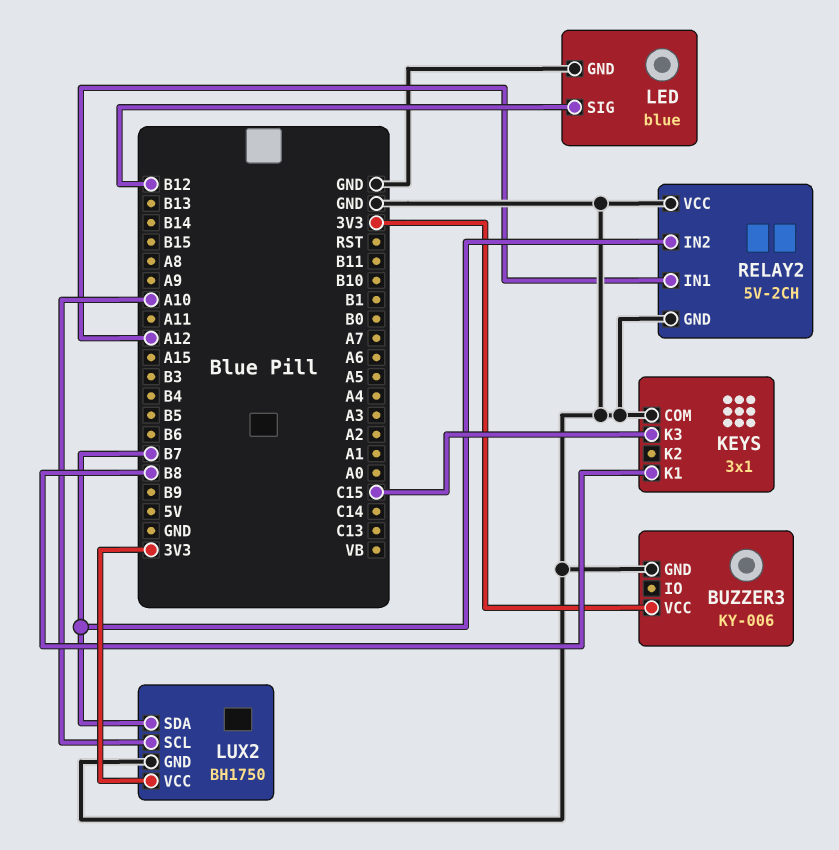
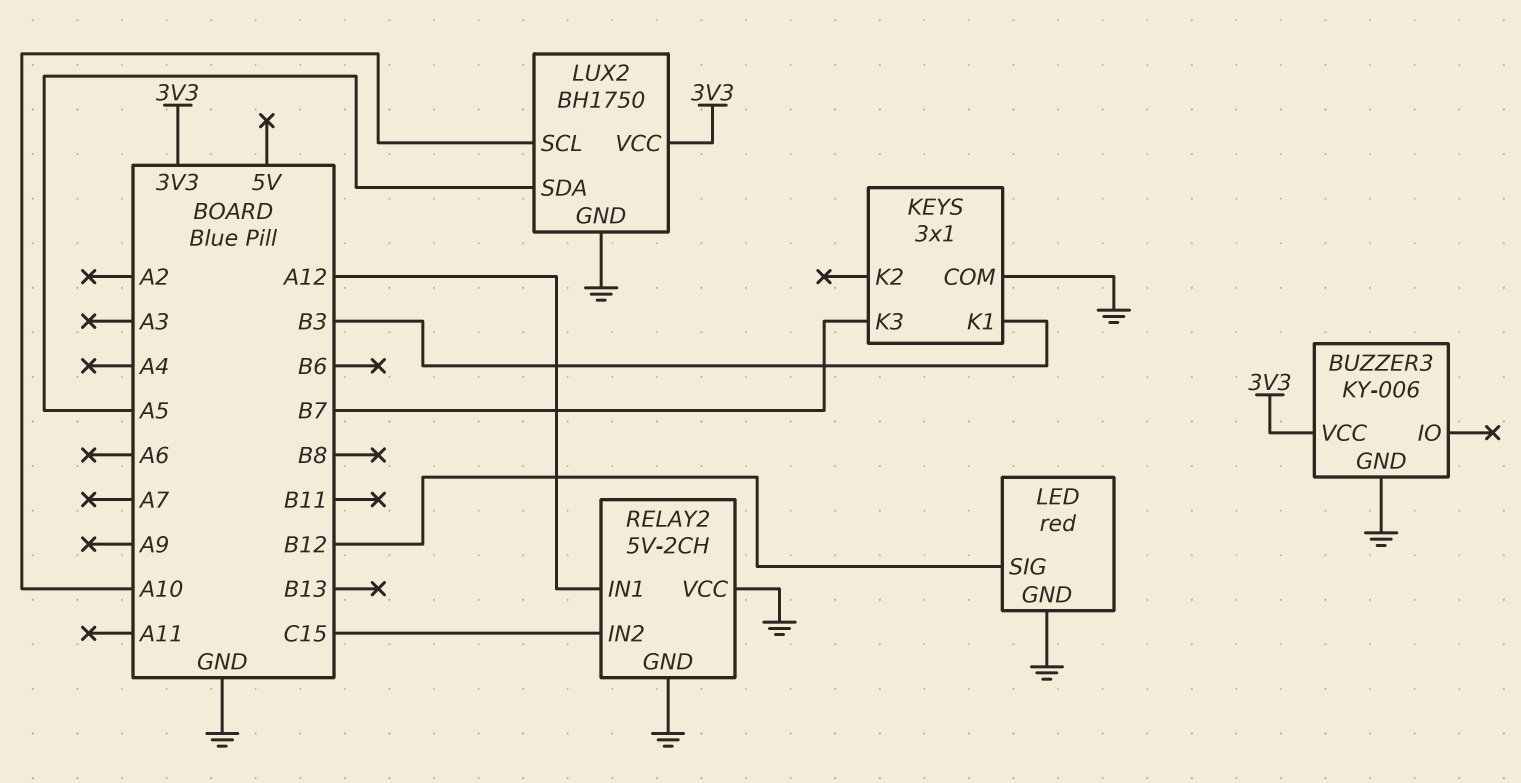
KEYS pin K1: B8 -> B3
KEYS pin K3: C15 -> B7
LED: blue -> red
LUX2 pin SDA: B7 -> A5
RELAY2 pin IN2: B7 -> C15

